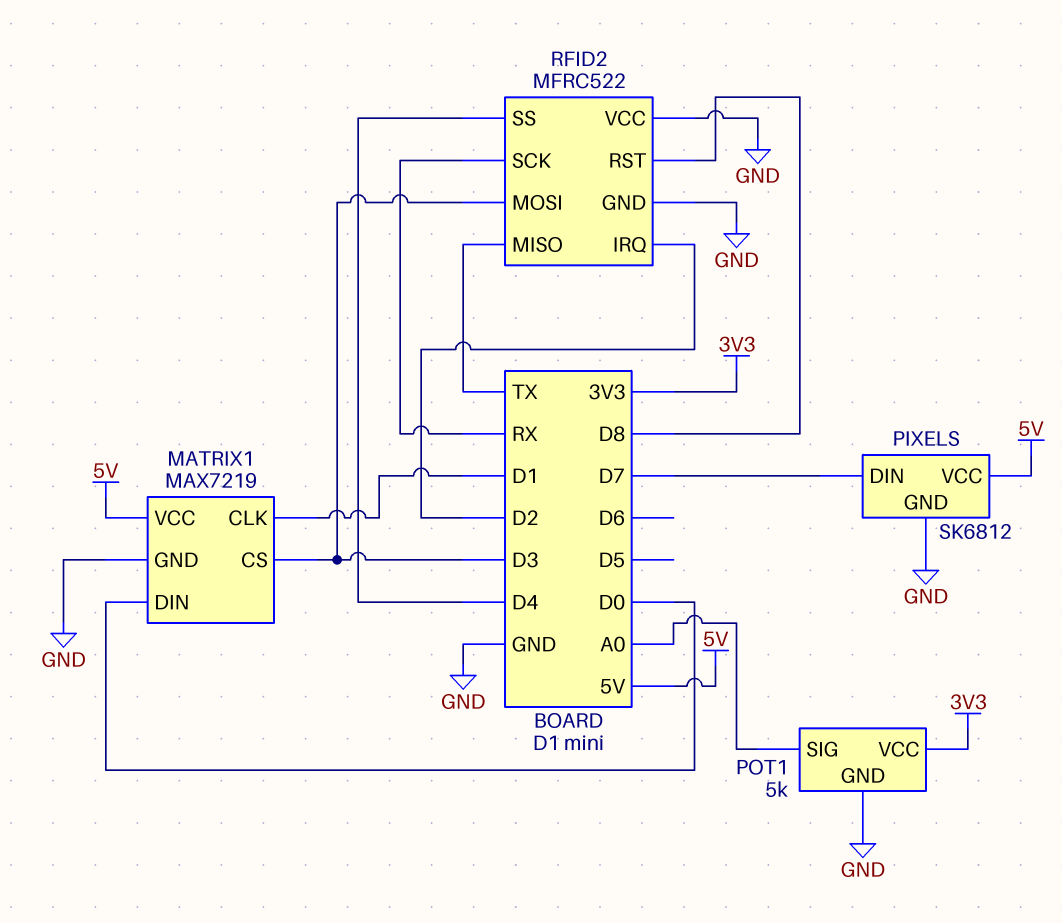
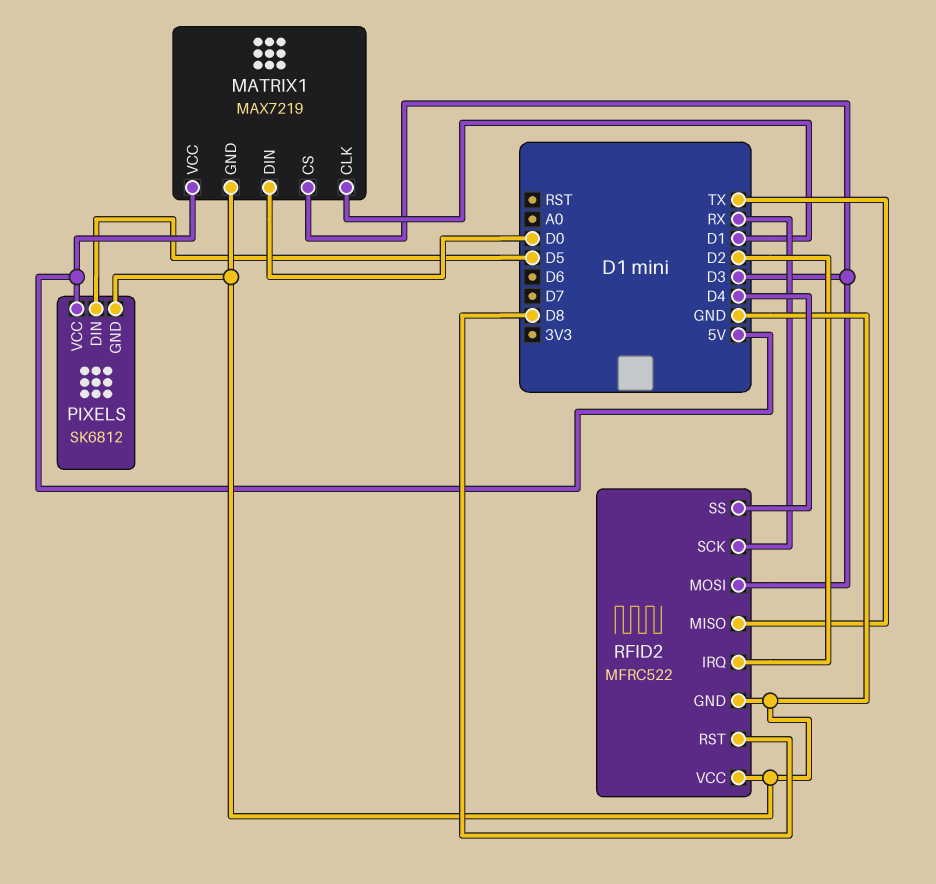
PIXELS pin DIN: D7 -> D5
POT1: 5k -> none
POT1 pin GND: GND -> none
POT1 pin SIG: A0 -> none
POT1 pin VCC: 3V3 -> none

